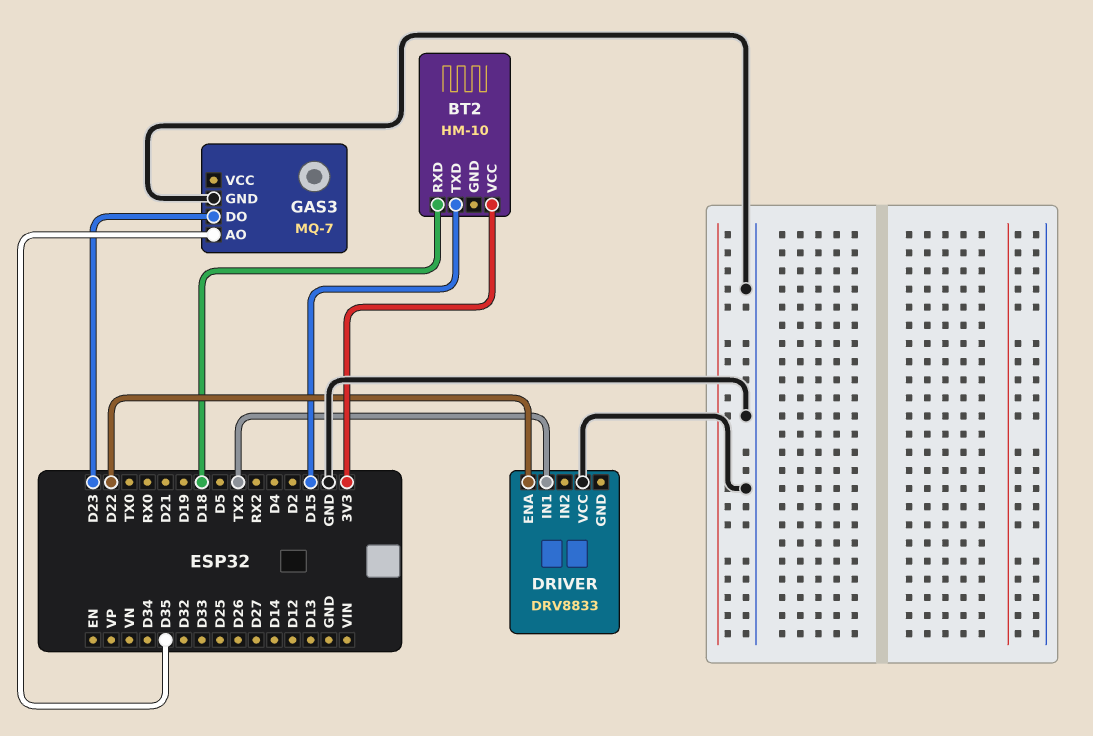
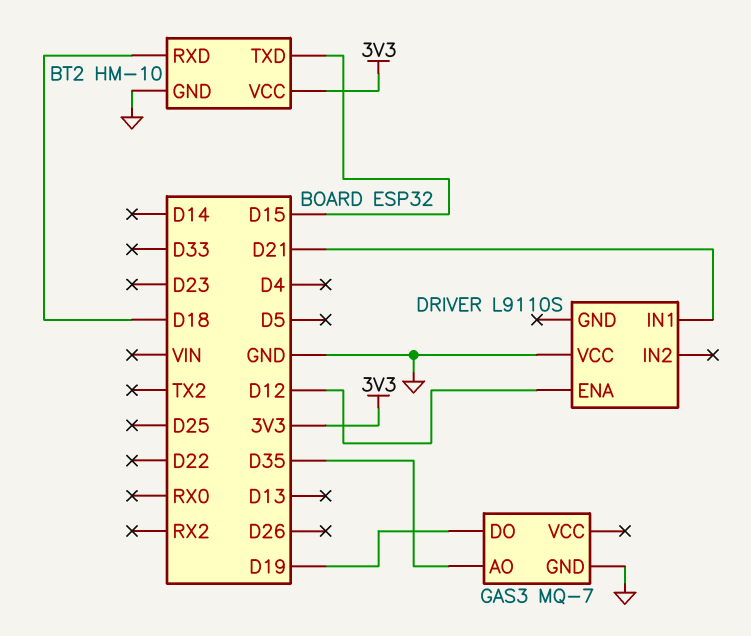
BT2 pin GND: none -> GND
DRIVER: DRV8833 -> L9110S
DRIVER pin ENA: D22 -> D12
DRIVER pin IN1: TX2 -> D21
GAS3 pin DO: D23 -> D19

